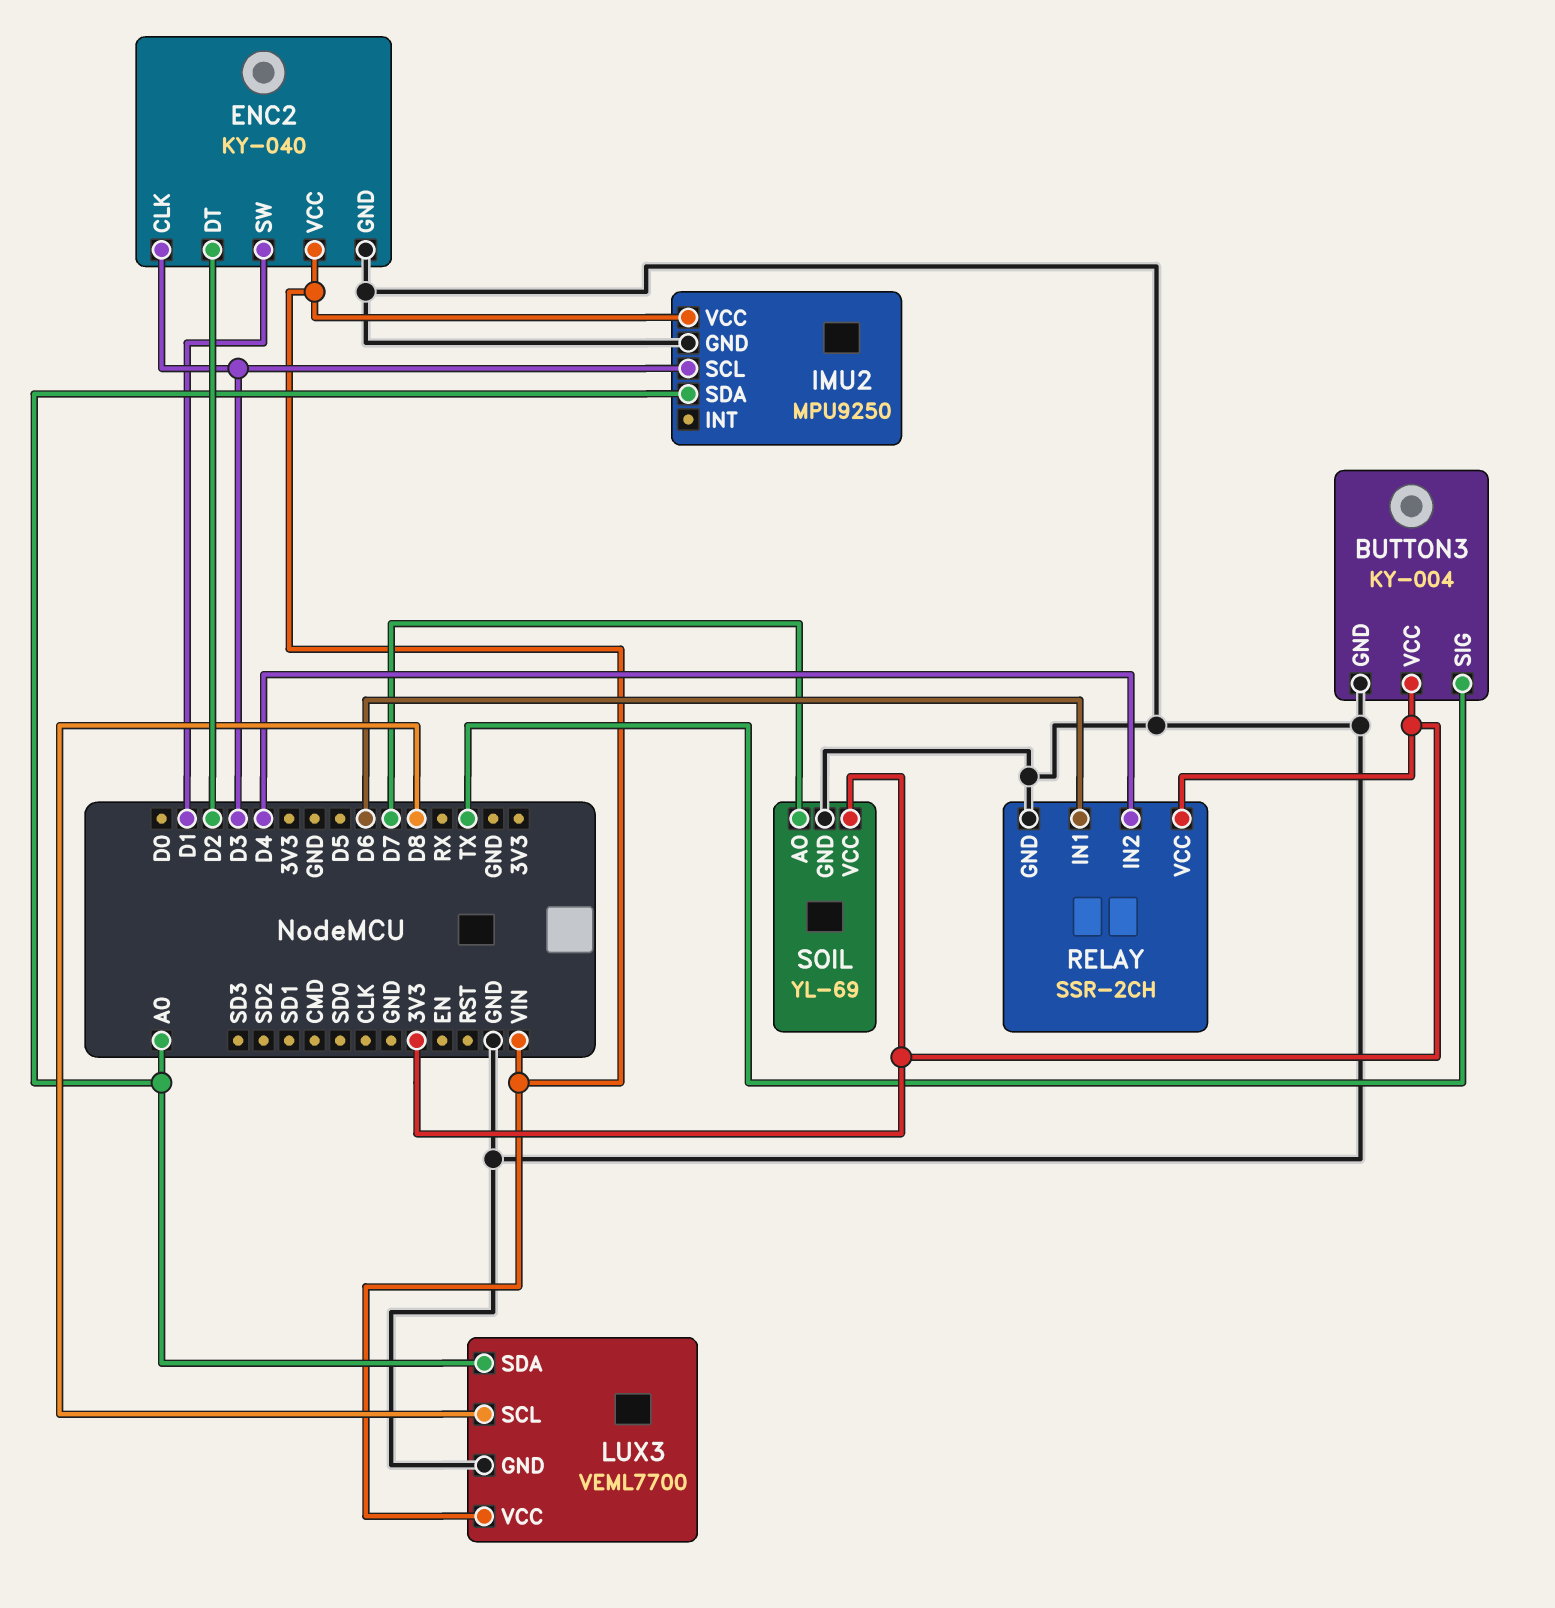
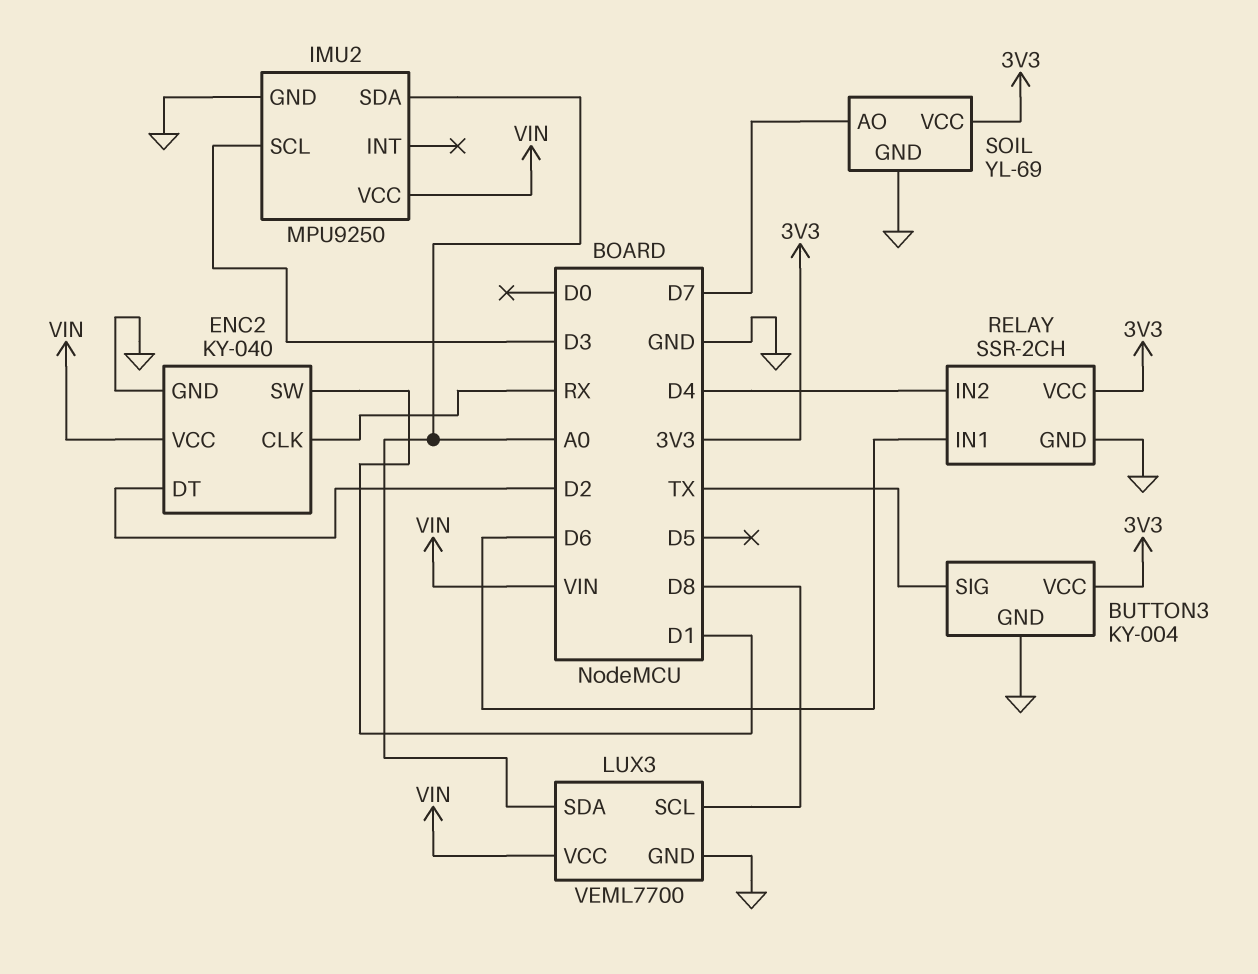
ENC2 pin CLK: D3 -> RX

